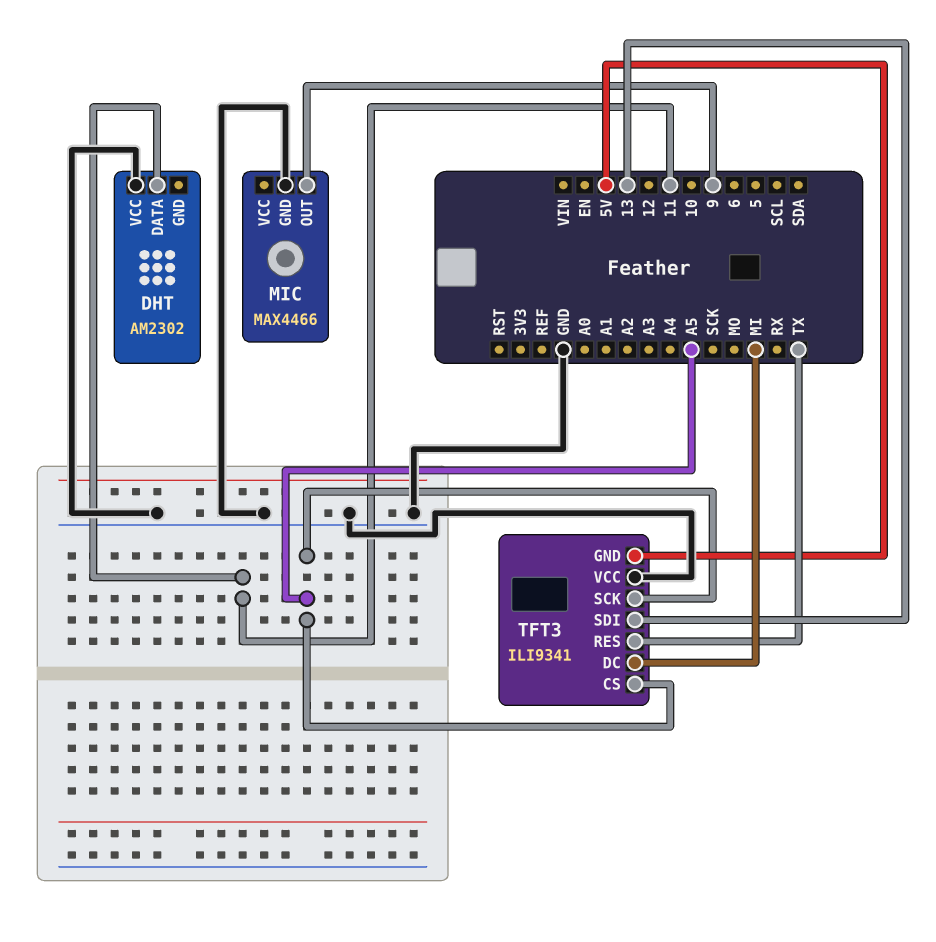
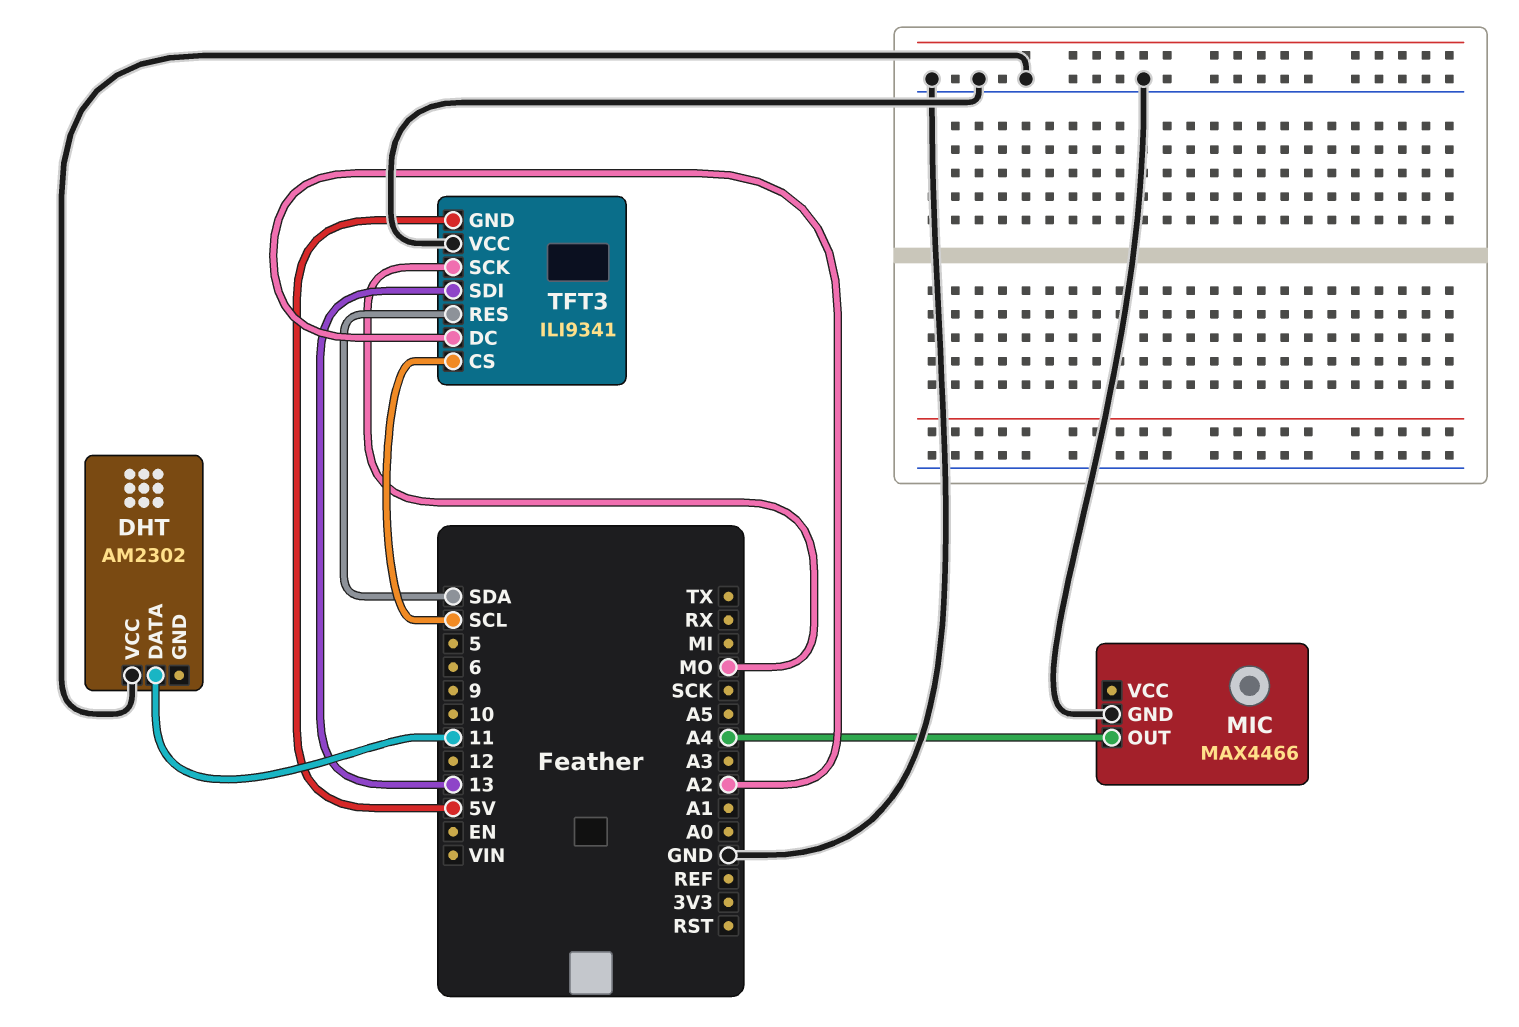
MIC pin OUT: 9 -> A4
TFT3 pin CS: A5 -> SCL
TFT3 pin DC: MI -> A2
TFT3 pin RES: TX -> SDA
TFT3 pin SCK: A5 -> MO

